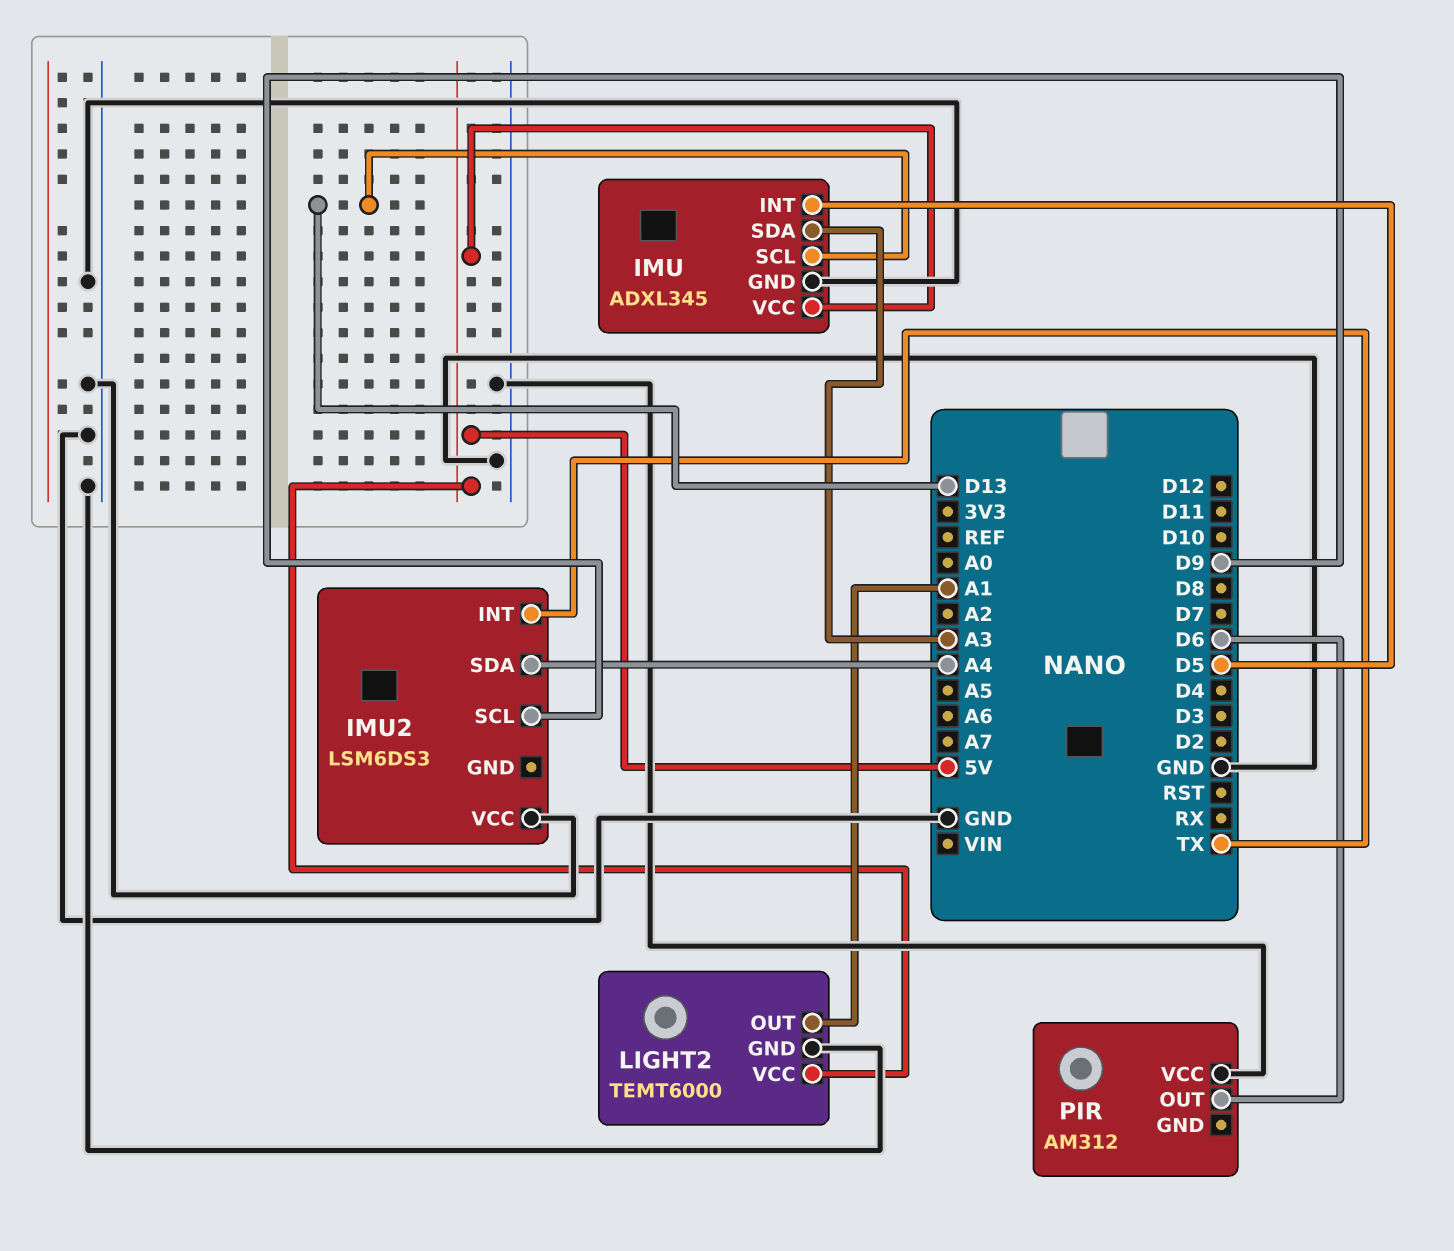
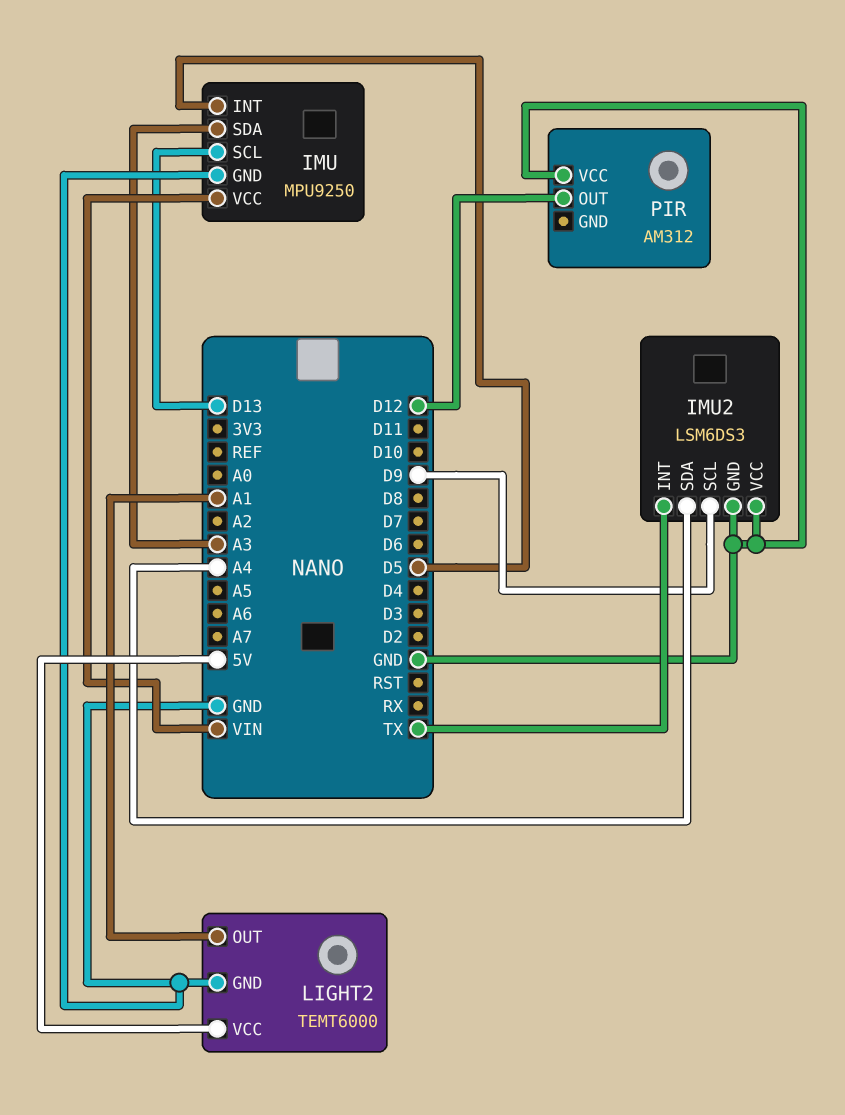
IMU: ADXL345 -> MPU9250
IMU pin VCC: 5V -> VIN
IMU2 pin GND: none -> GND
PIR pin OUT: D6 -> D12

